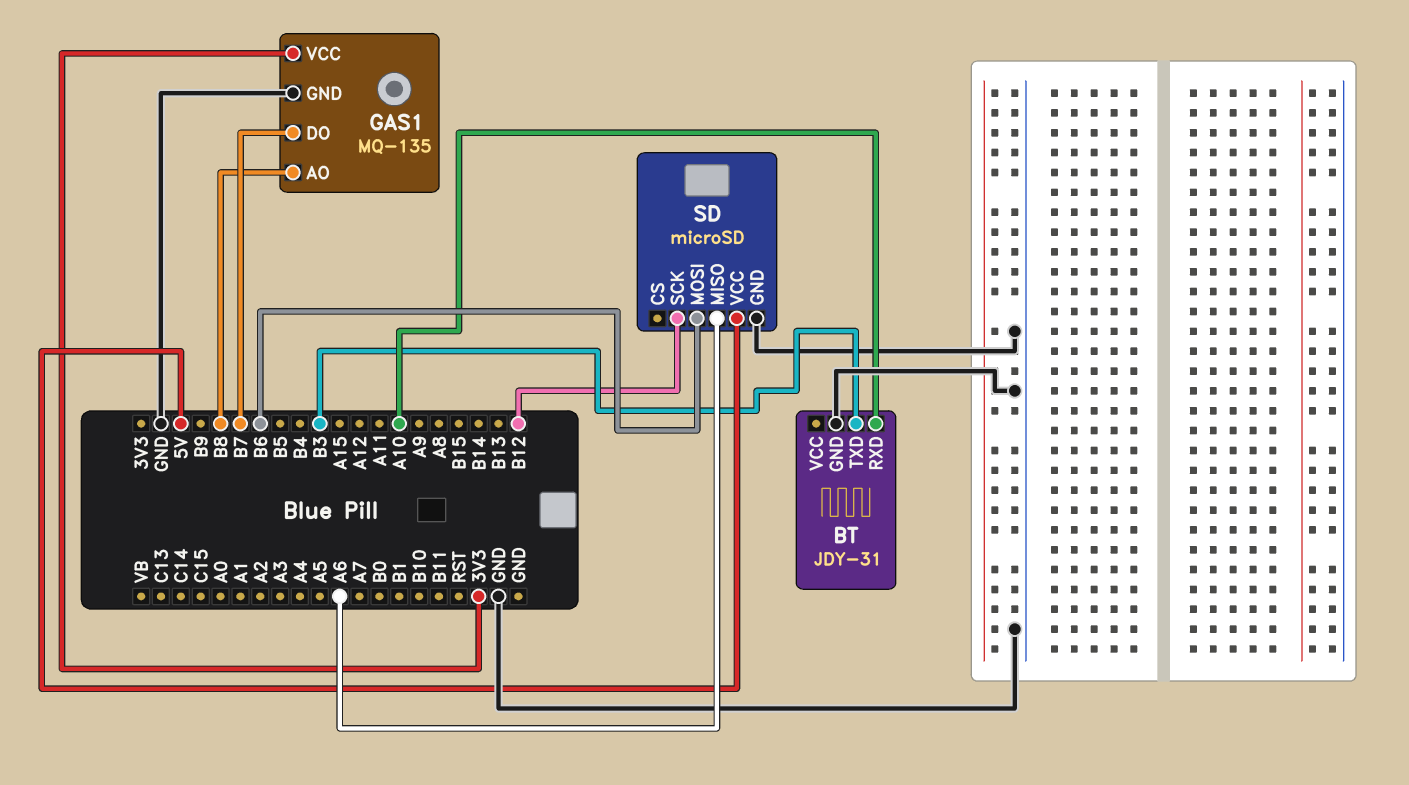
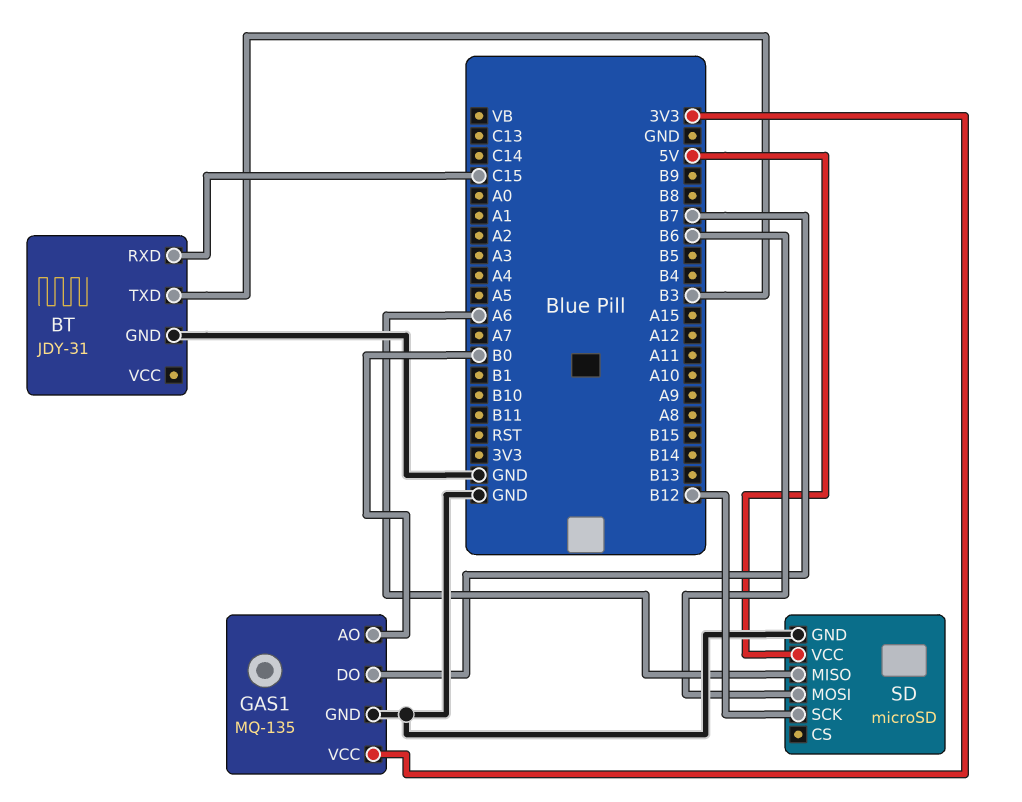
BT pin RXD: A10 -> C15
GAS1 pin AO: B8 -> B0

